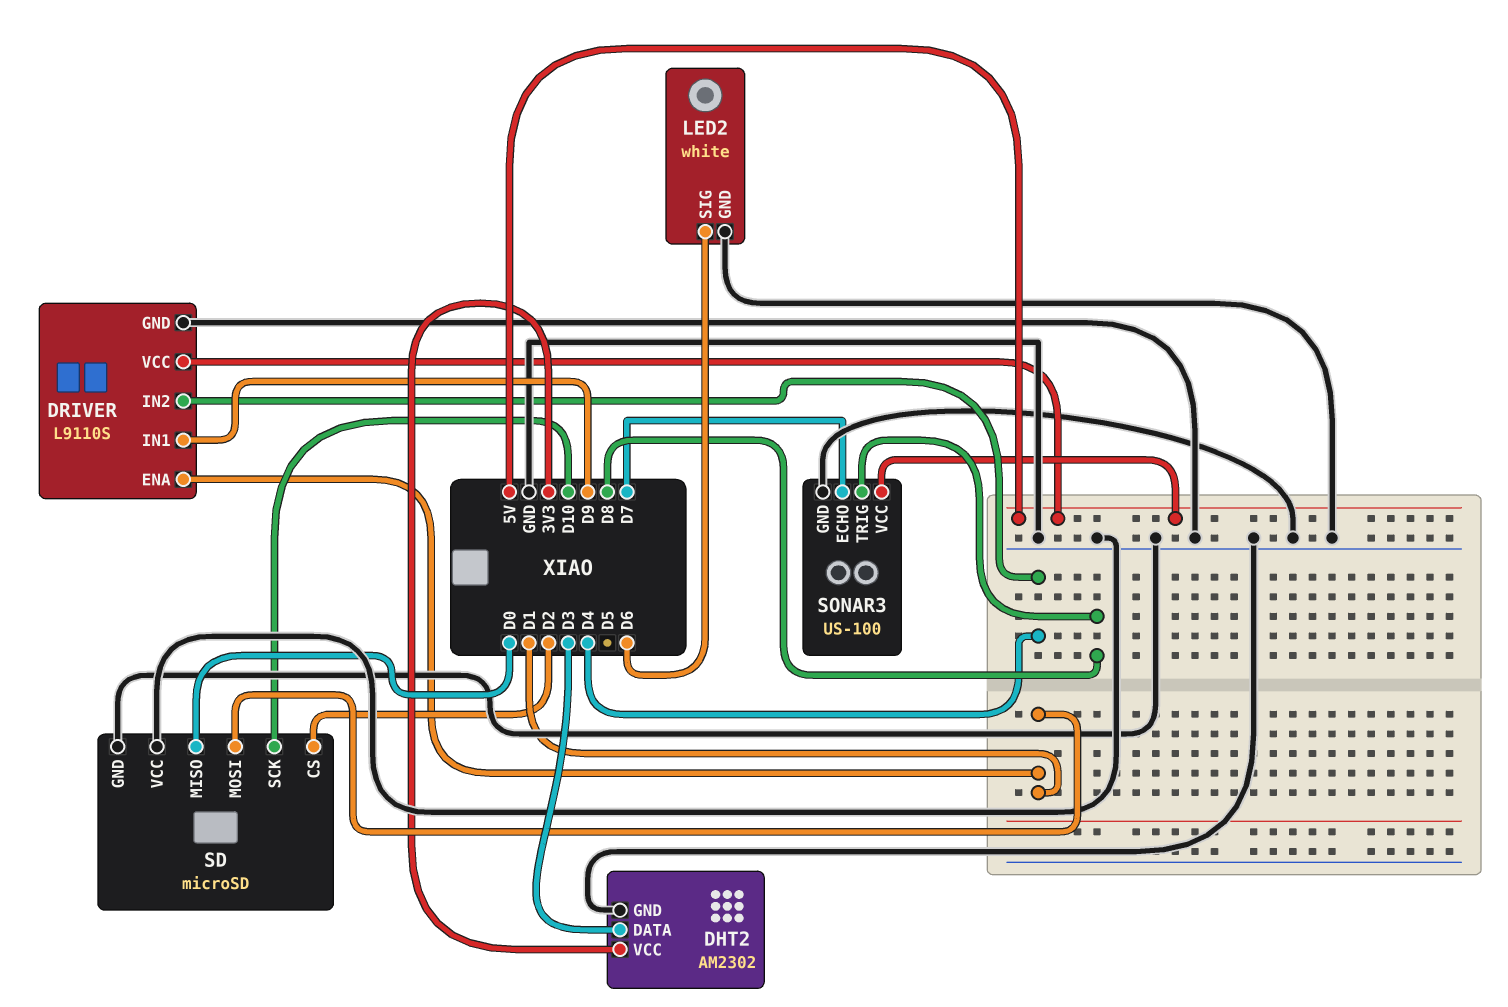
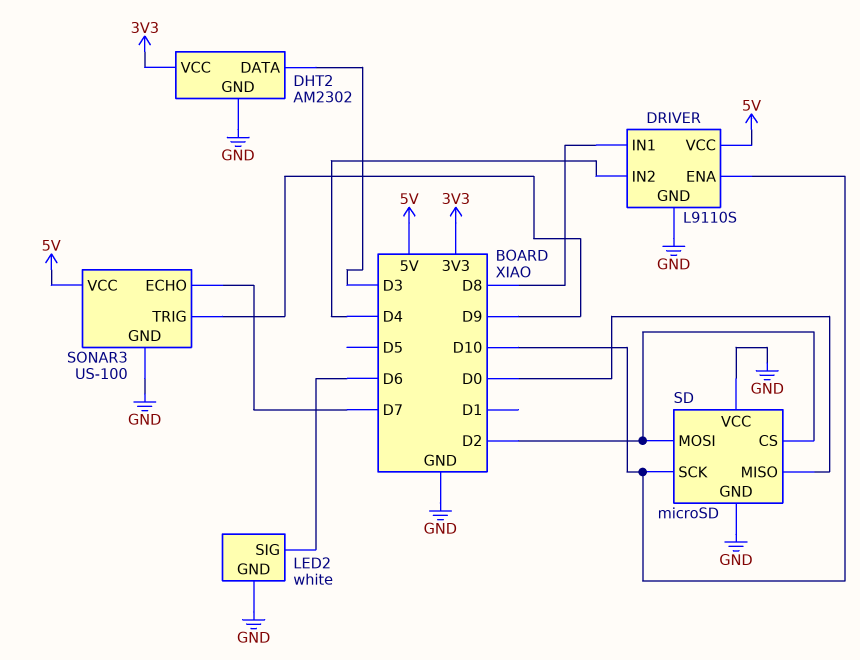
DRIVER pin ENA: D1 -> D10
DRIVER pin IN1: D9 -> D8
SD pin MOSI: D1 -> D2
SONAR3 pin TRIG: D8 -> D9

